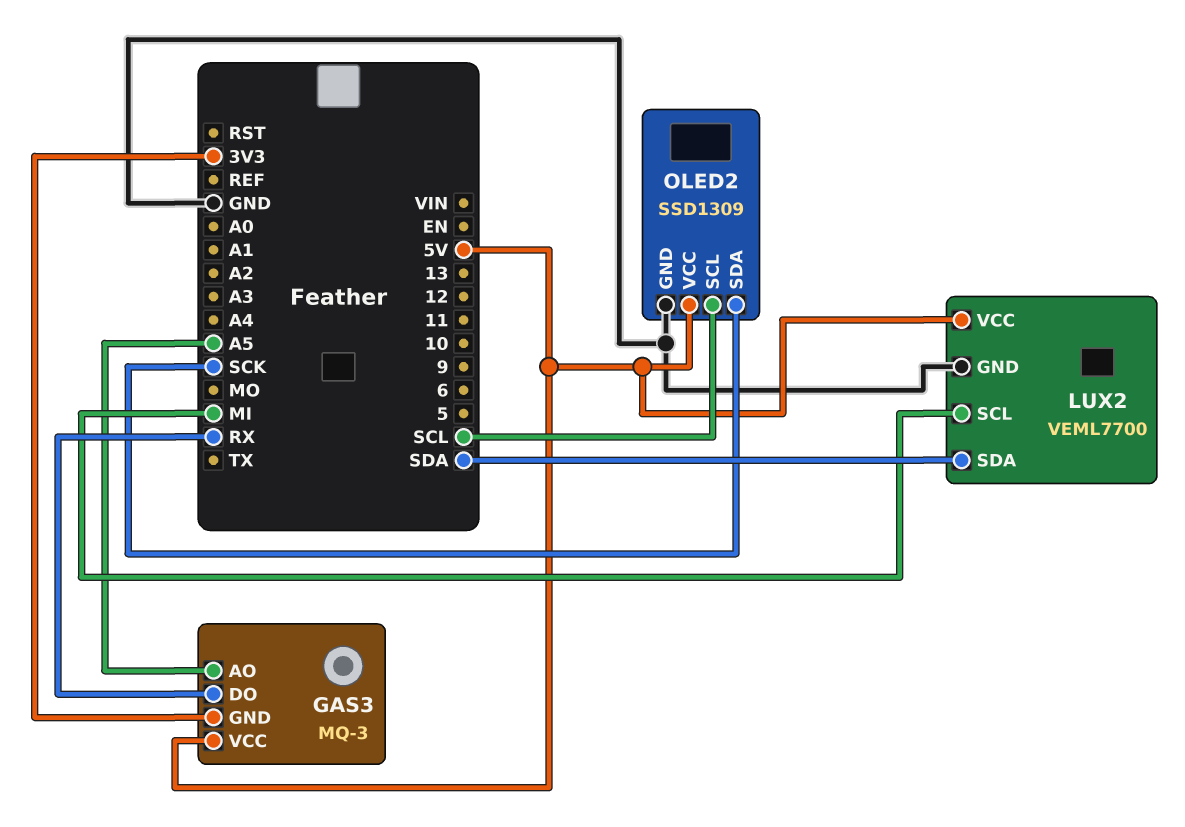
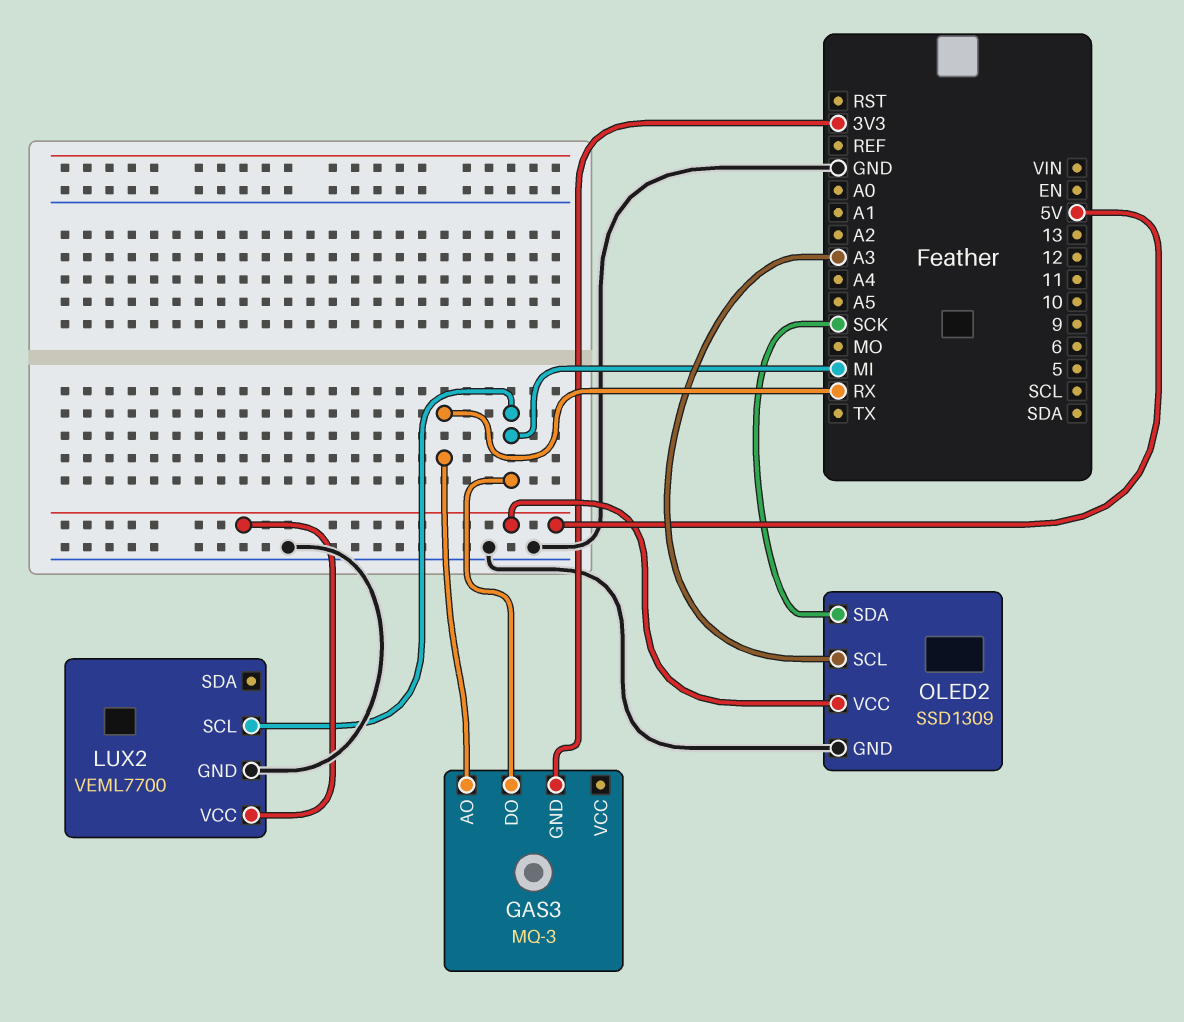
GAS3 pin AO: A5 -> RX
GAS3 pin DO: RX -> MI
GAS3 pin VCC: 5V -> none
LUX2 pin SDA: SDA -> none
OLED2 pin SCL: SCL -> A3

